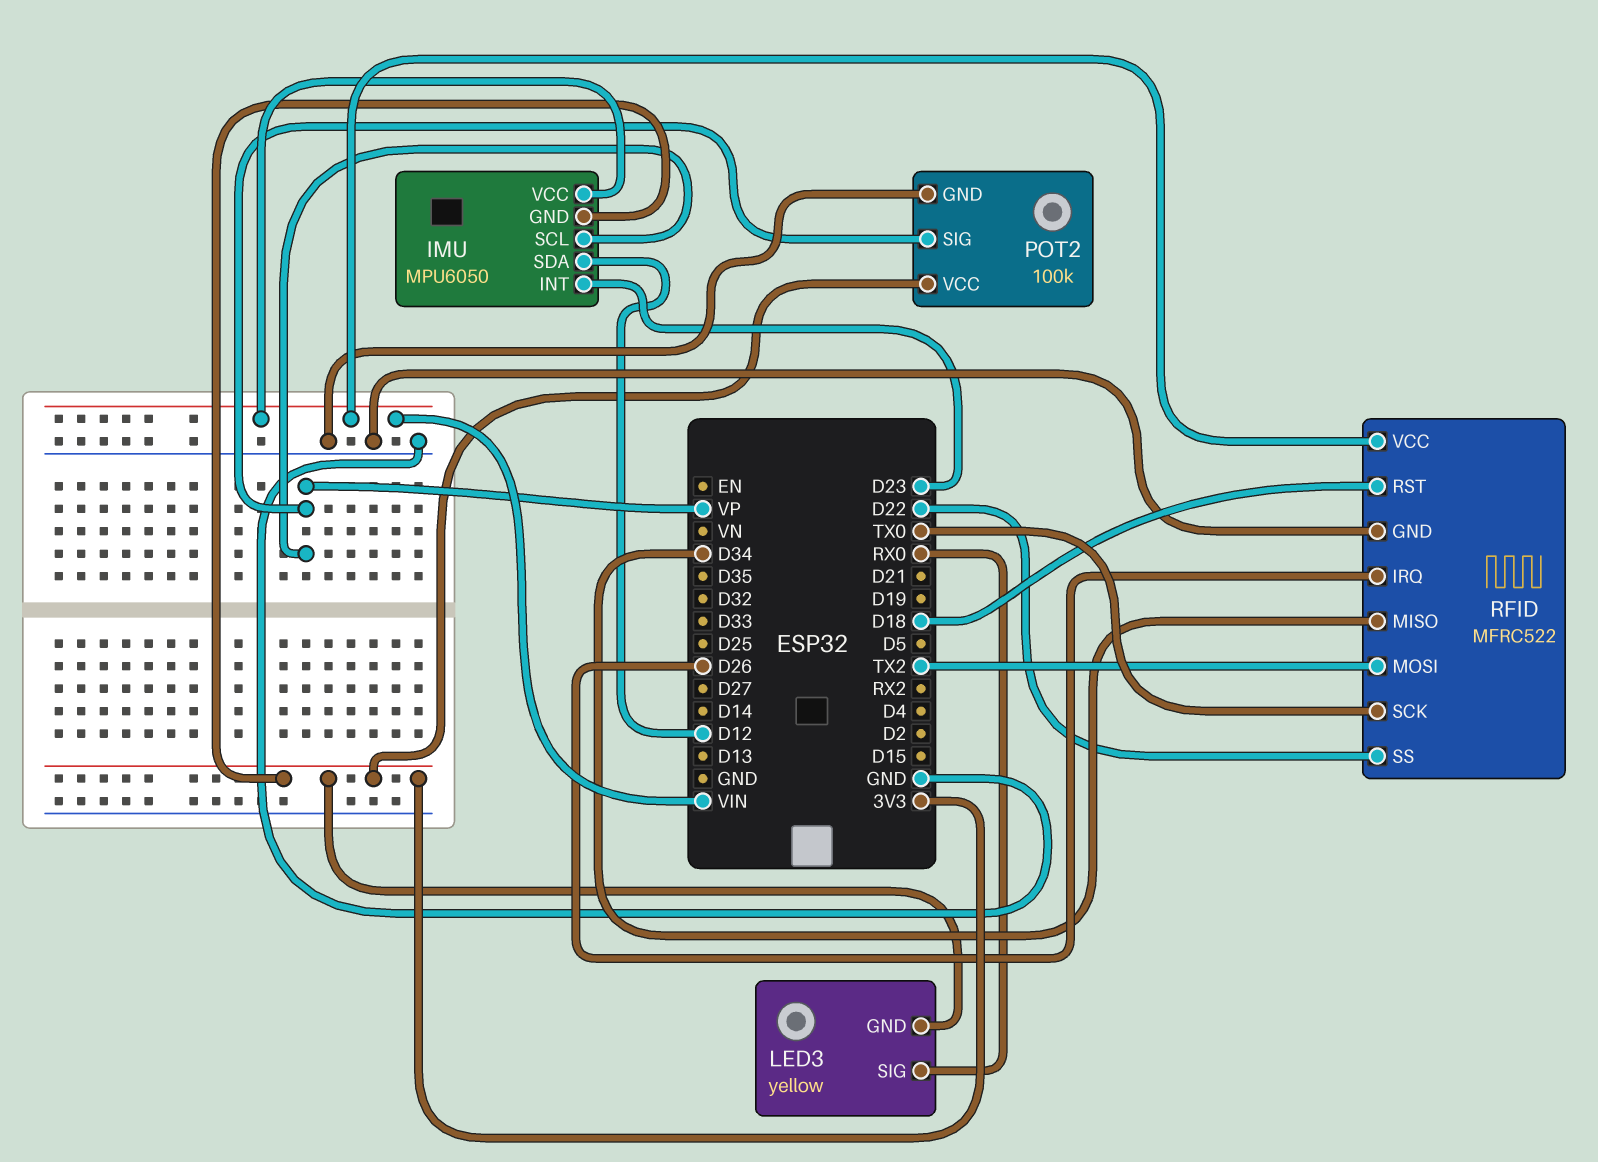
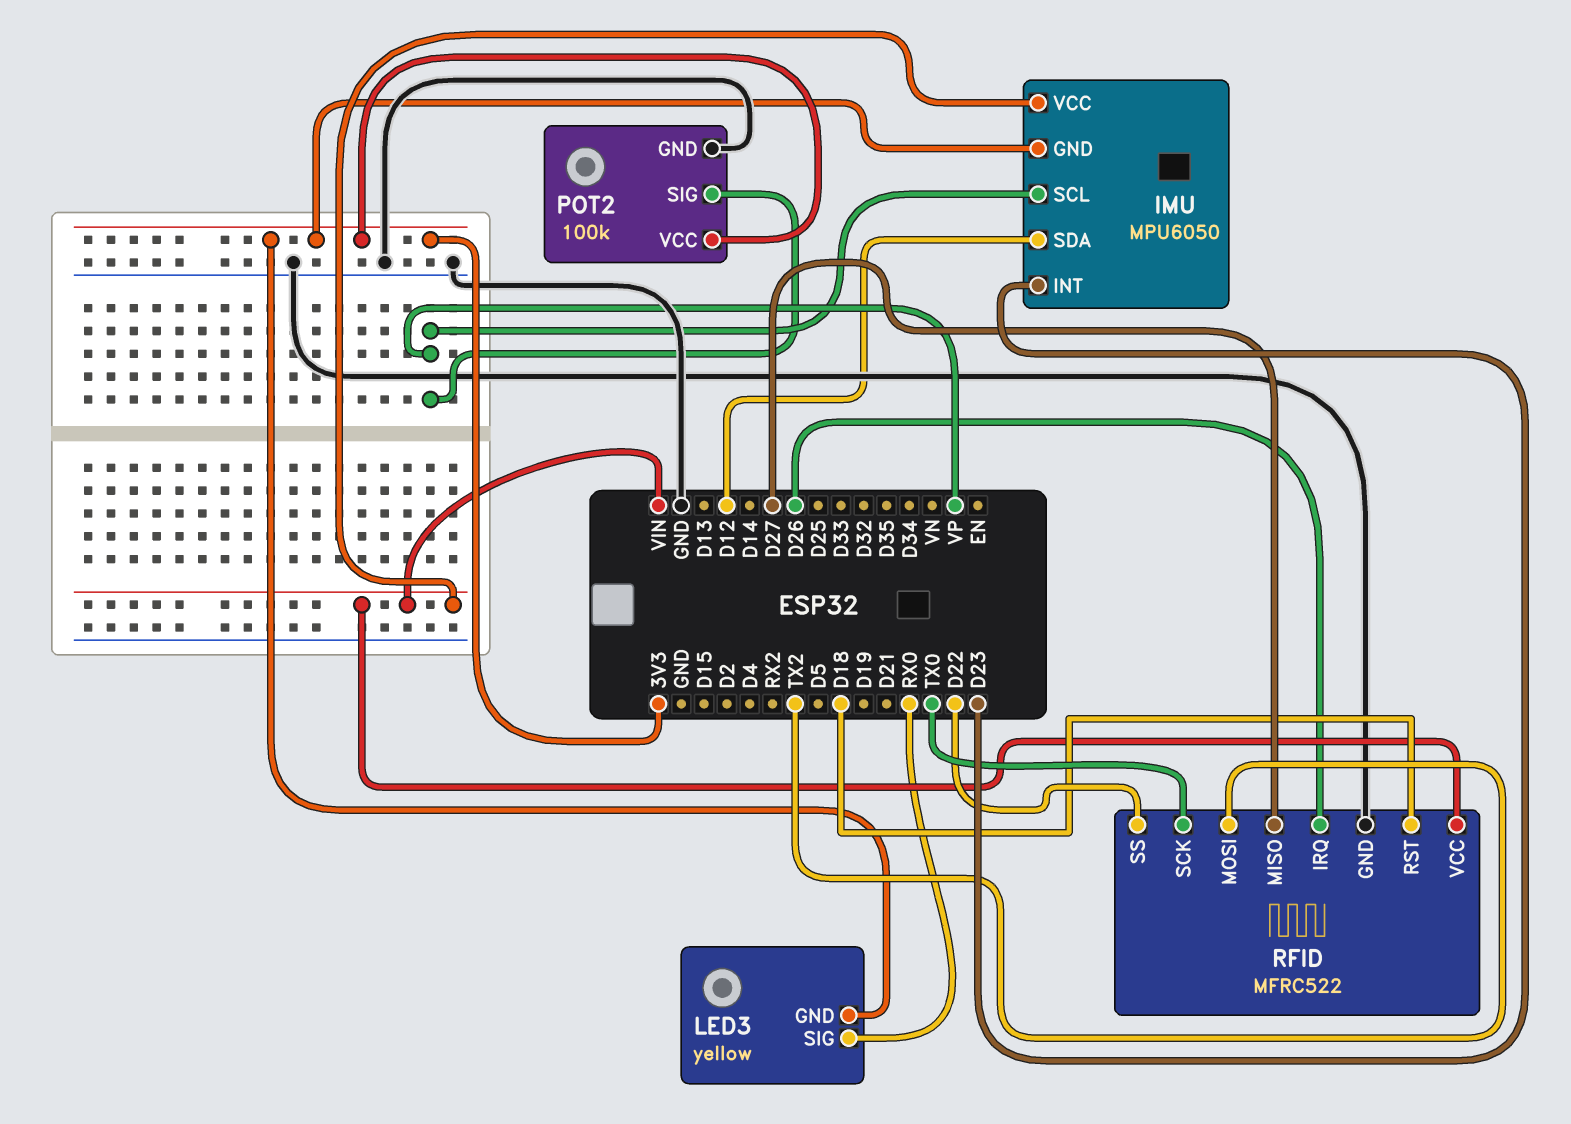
RFID pin MISO: D34 -> D27

